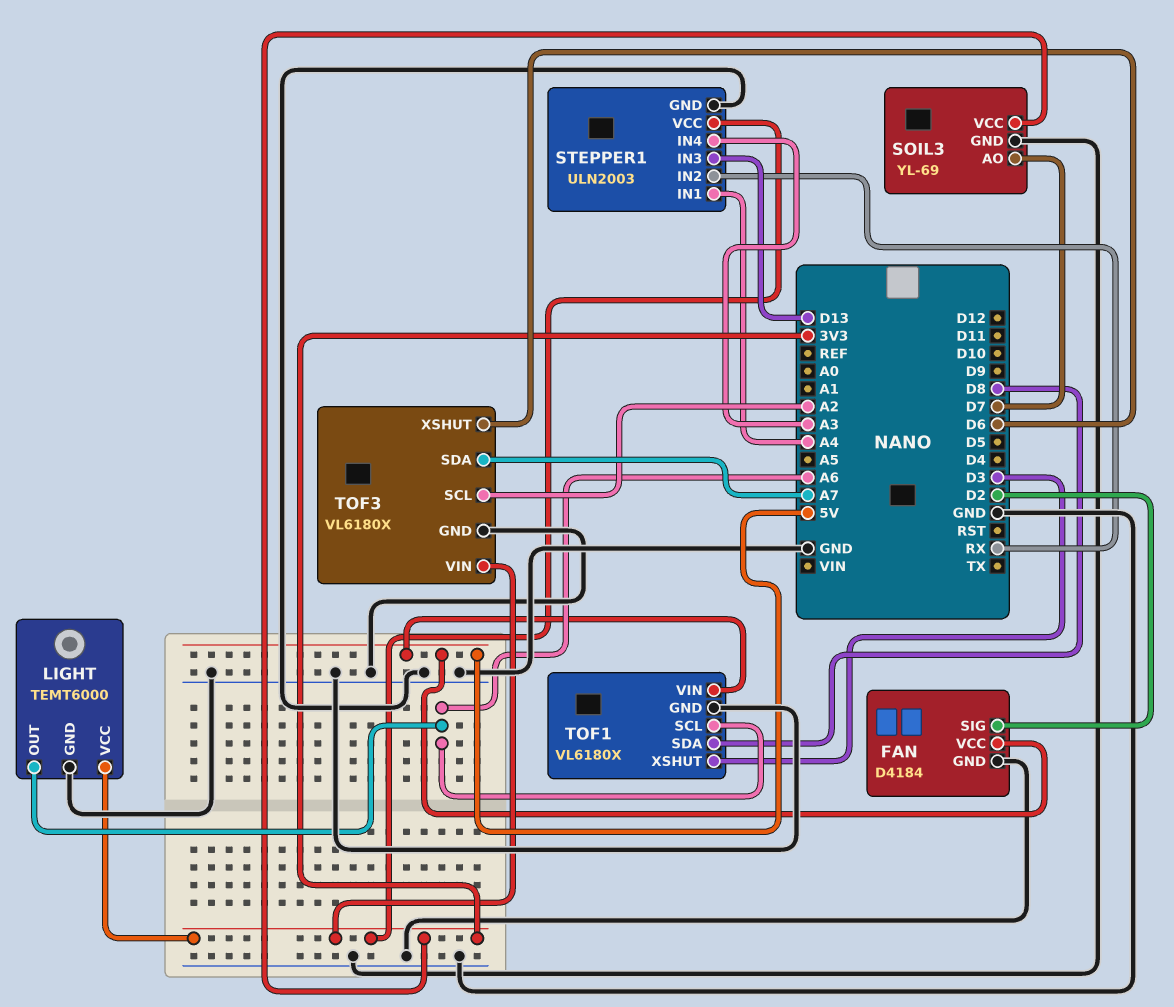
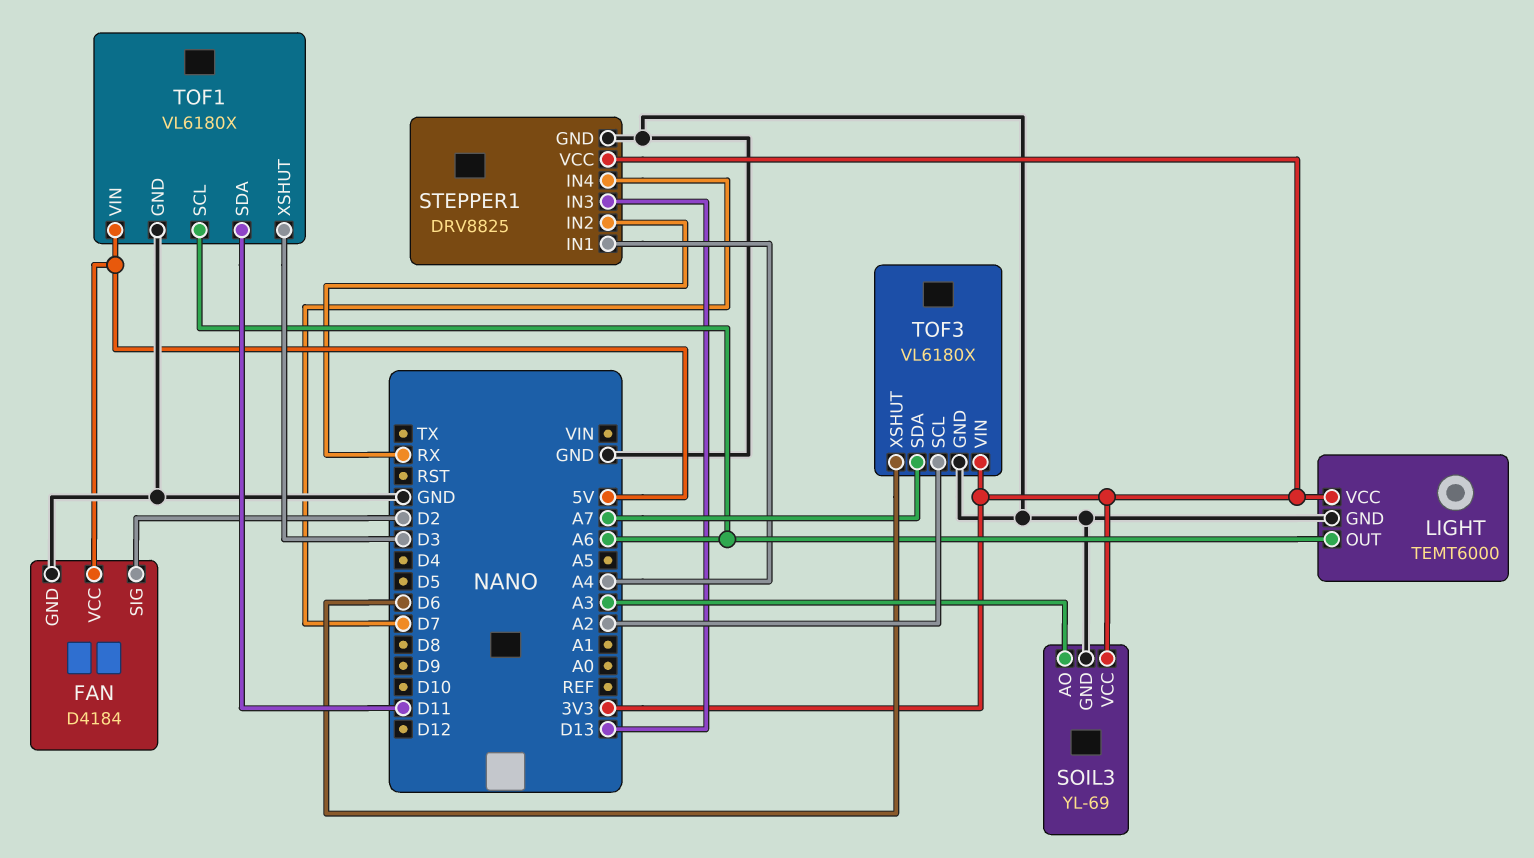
SOIL3 pin AO: D7 -> A3
STEPPER1: ULN2003 -> DRV8825
STEPPER1 pin IN4: A3 -> D7
TOF1 pin SDA: D8 -> D11

